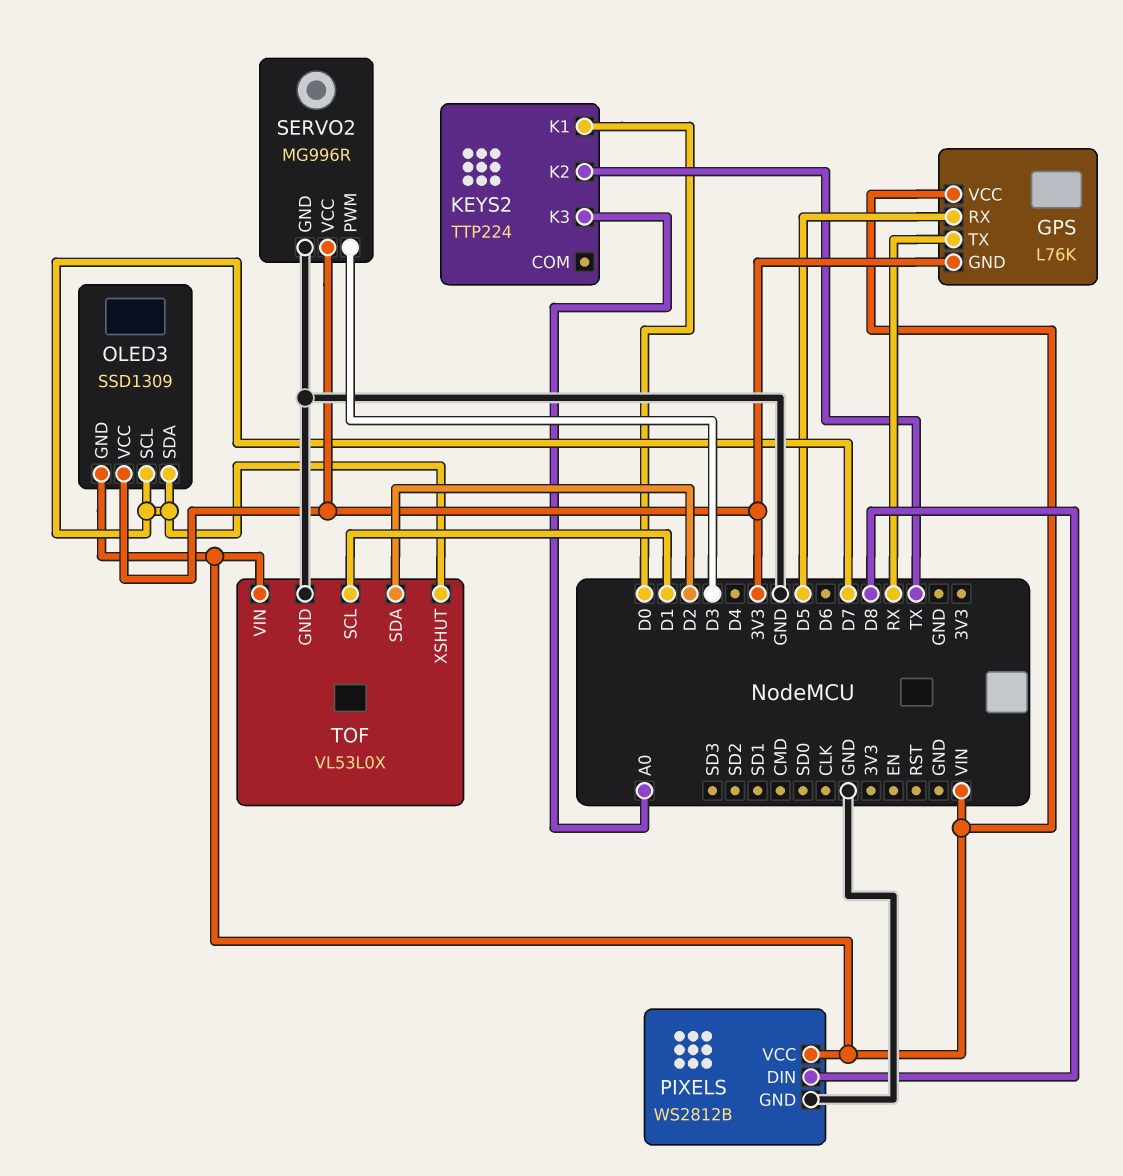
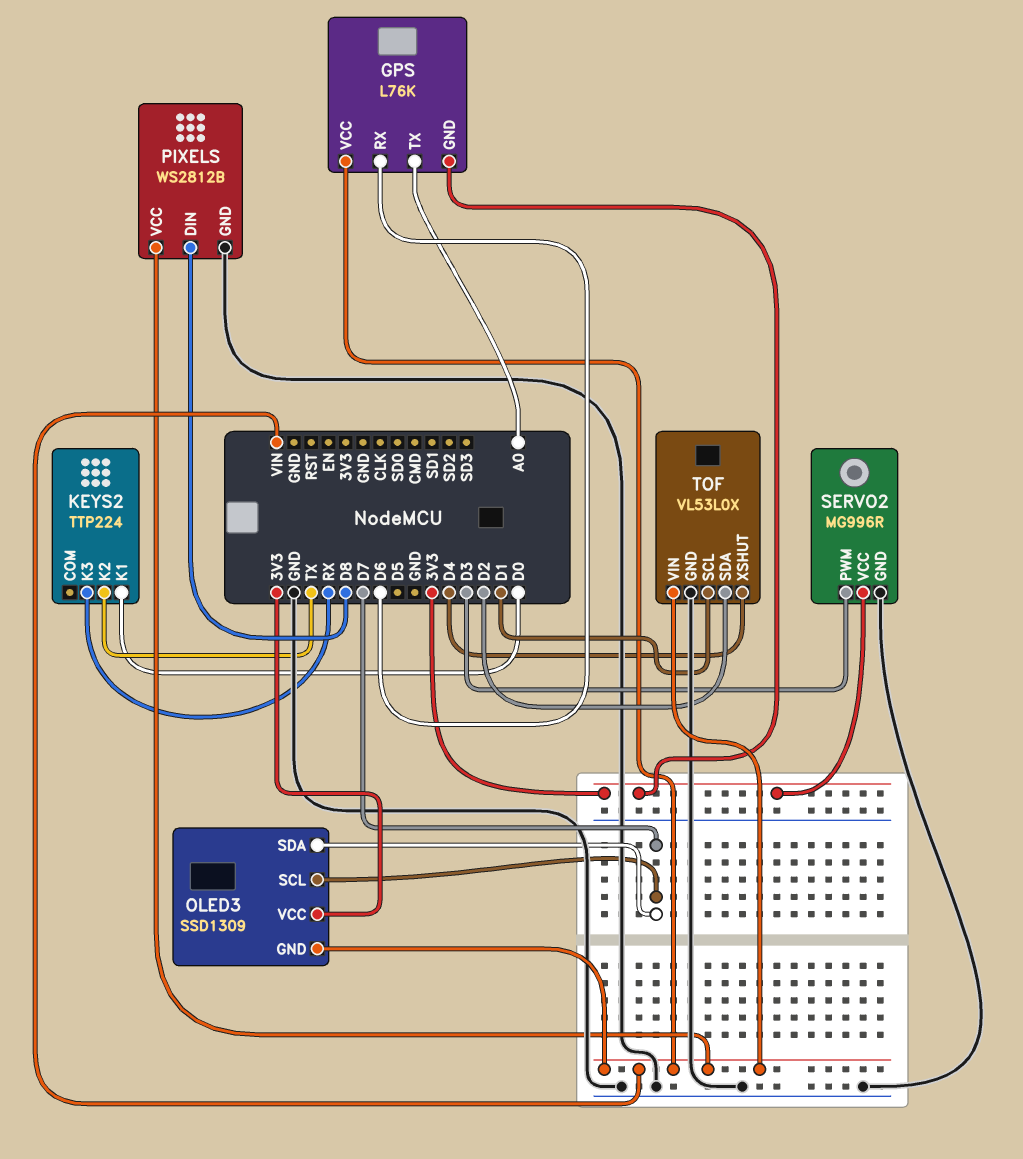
GPS pin RX: D5 -> D6
GPS pin TX: RX -> A0
KEYS2 pin K3: A0 -> RX
TOF pin XSHUT: D7 -> D4

